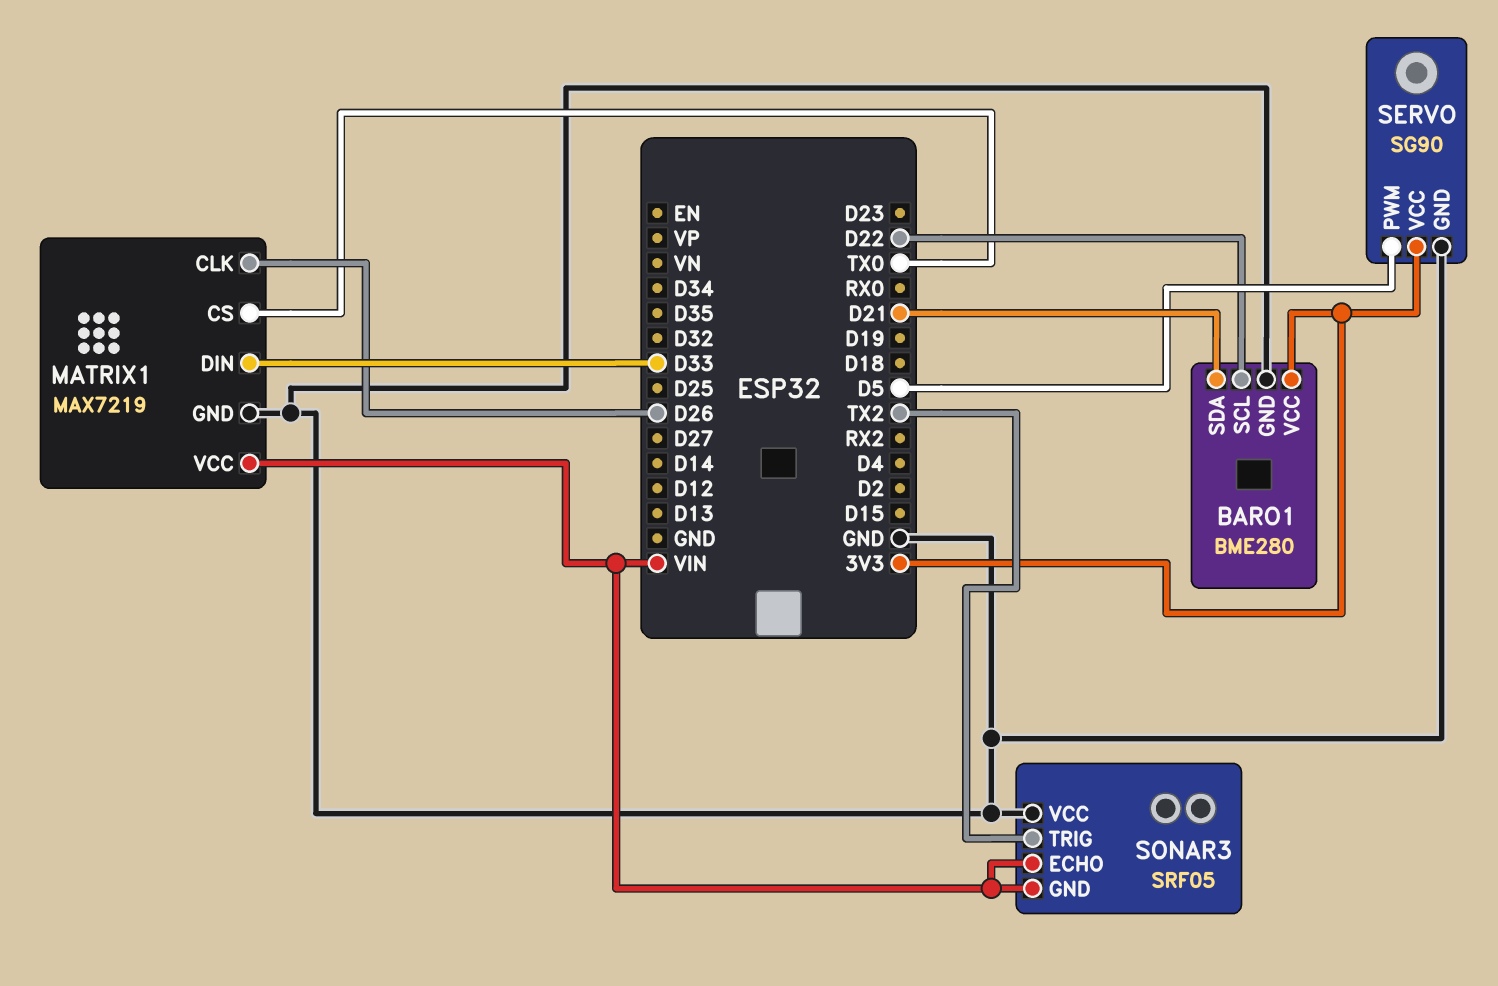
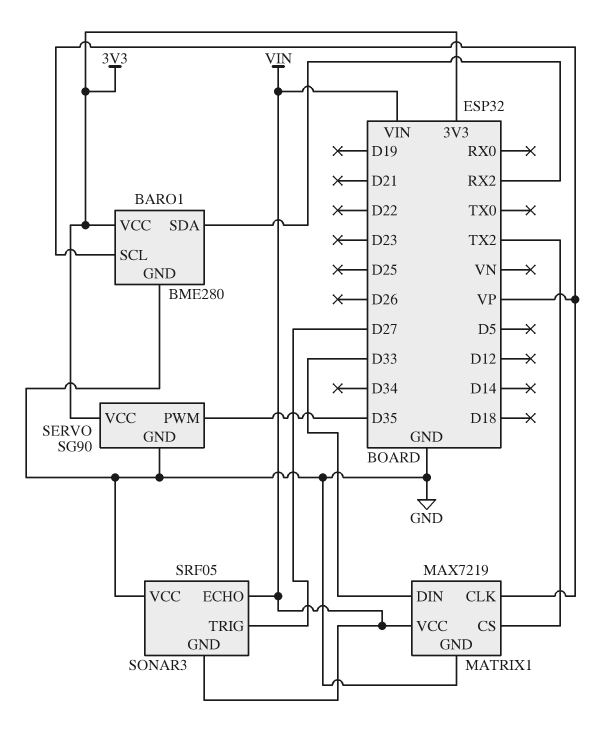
BARO1 pin SCL: D22 -> VP
BARO1 pin SDA: D21 -> RX2
MATRIX1 pin CLK: D26 -> VP
MATRIX1 pin CS: TX0 -> TX2
SERVO pin PWM: D5 -> D35
SONAR3 pin TRIG: TX2 -> D27

